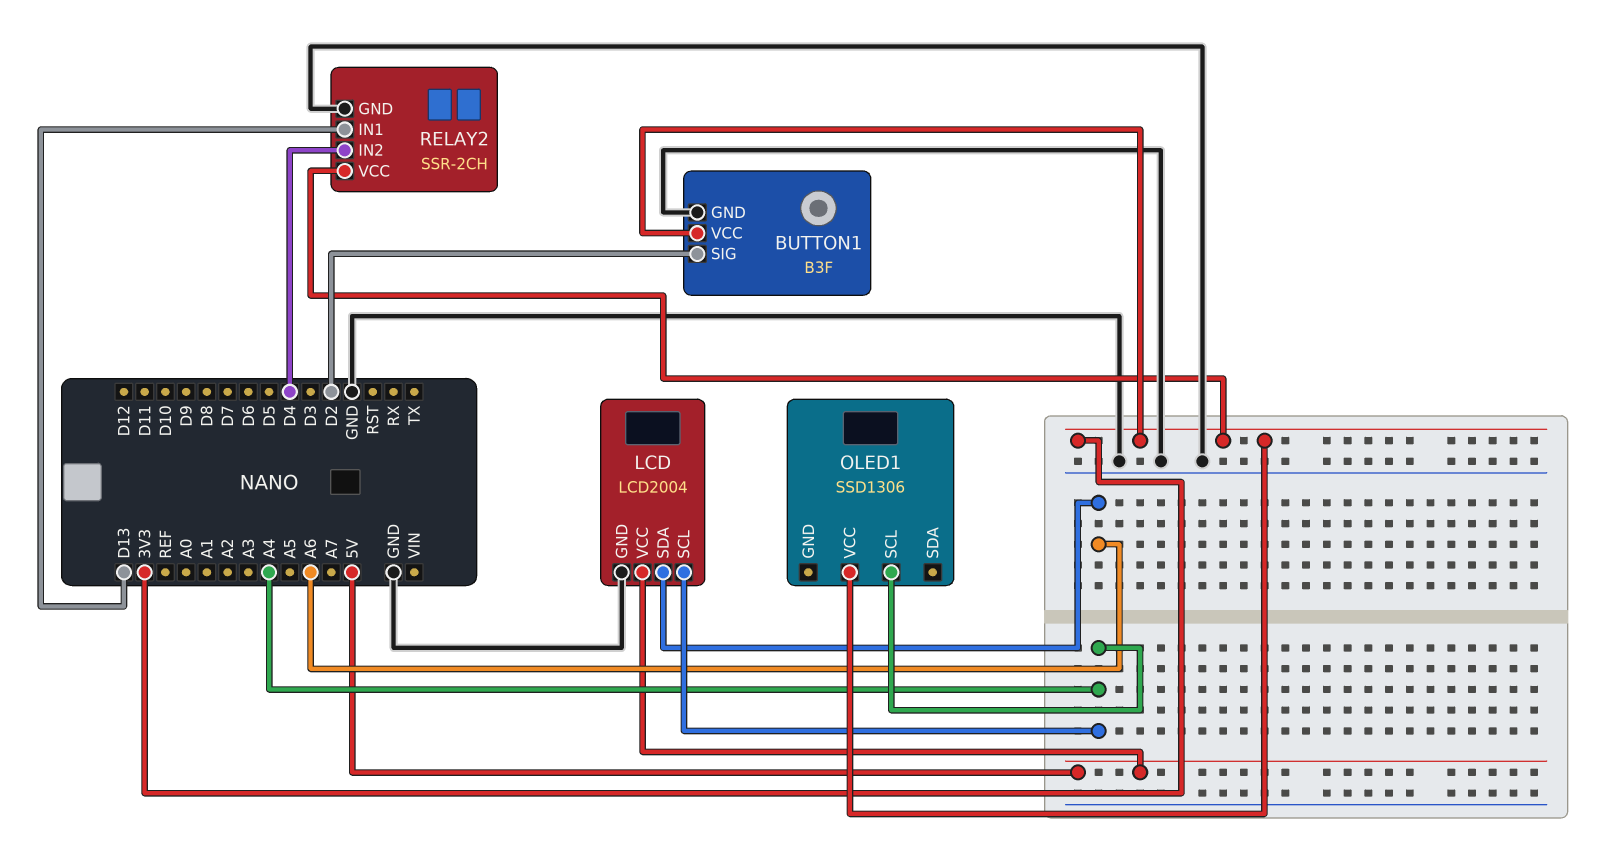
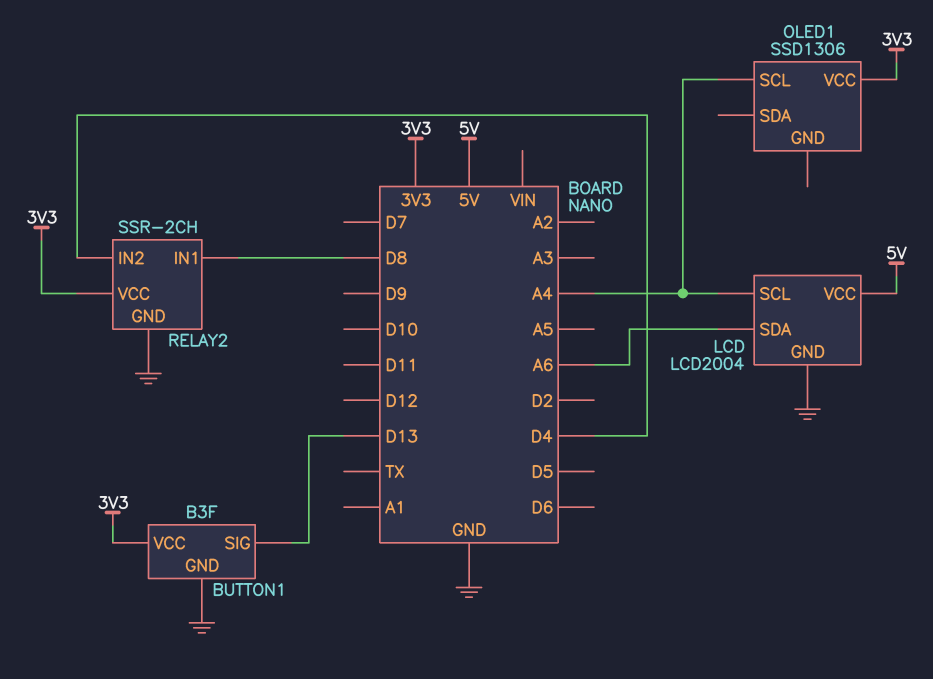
BUTTON1 pin SIG: D2 -> D13
RELAY2 pin IN1: D13 -> D8

